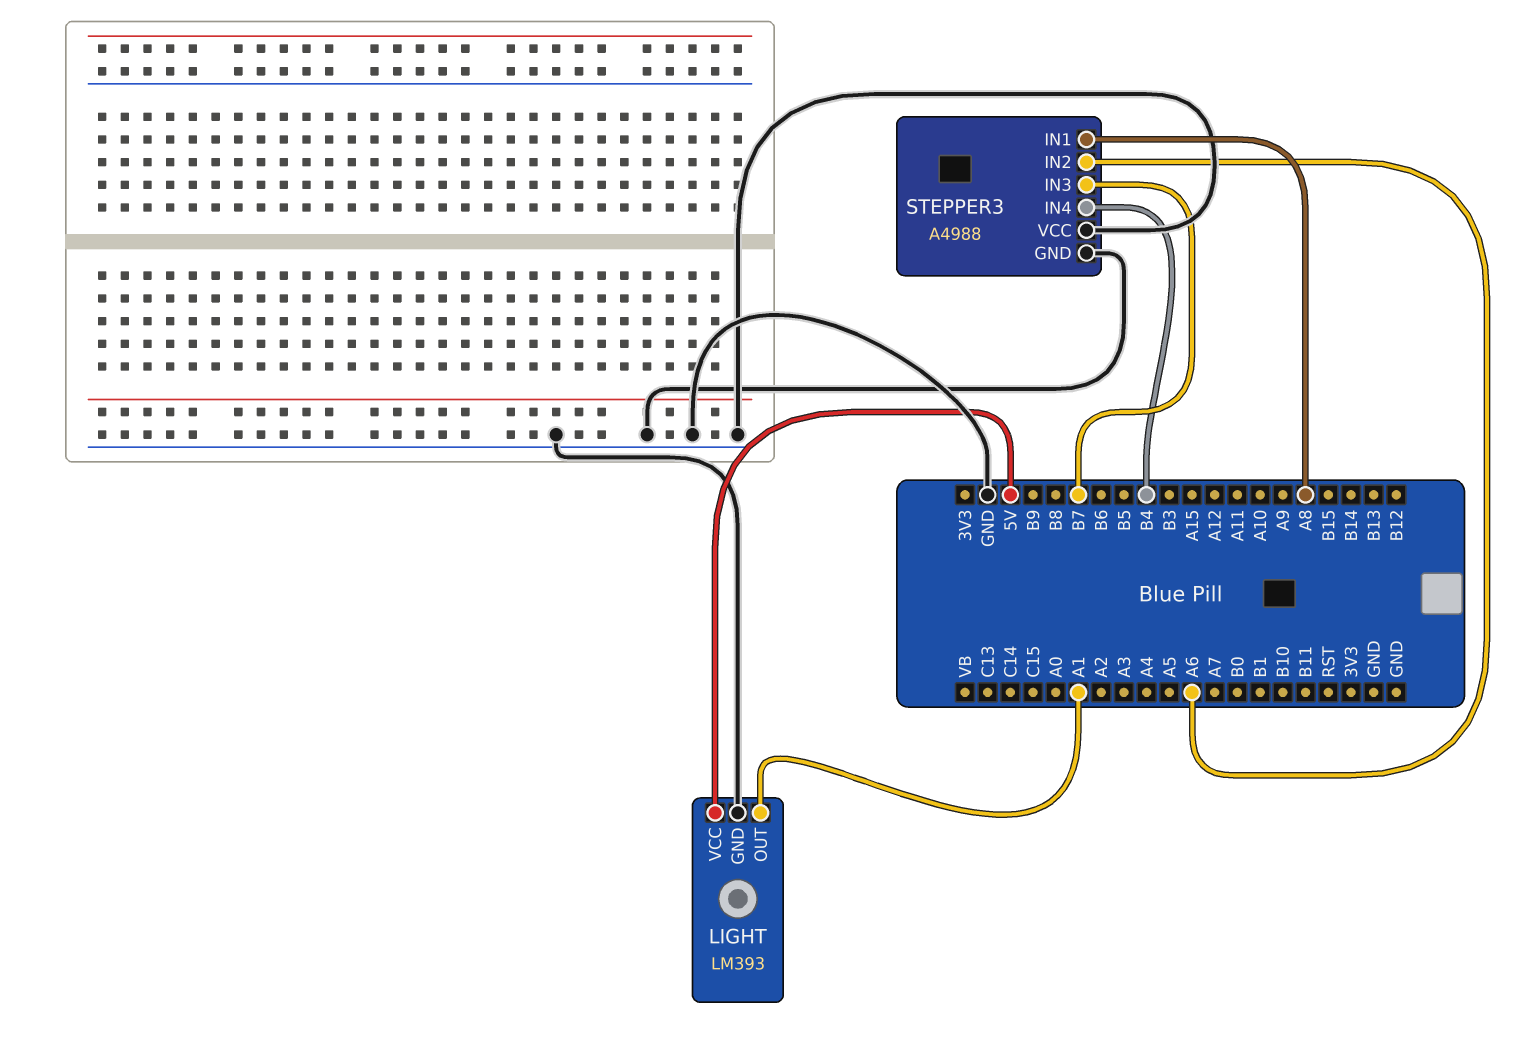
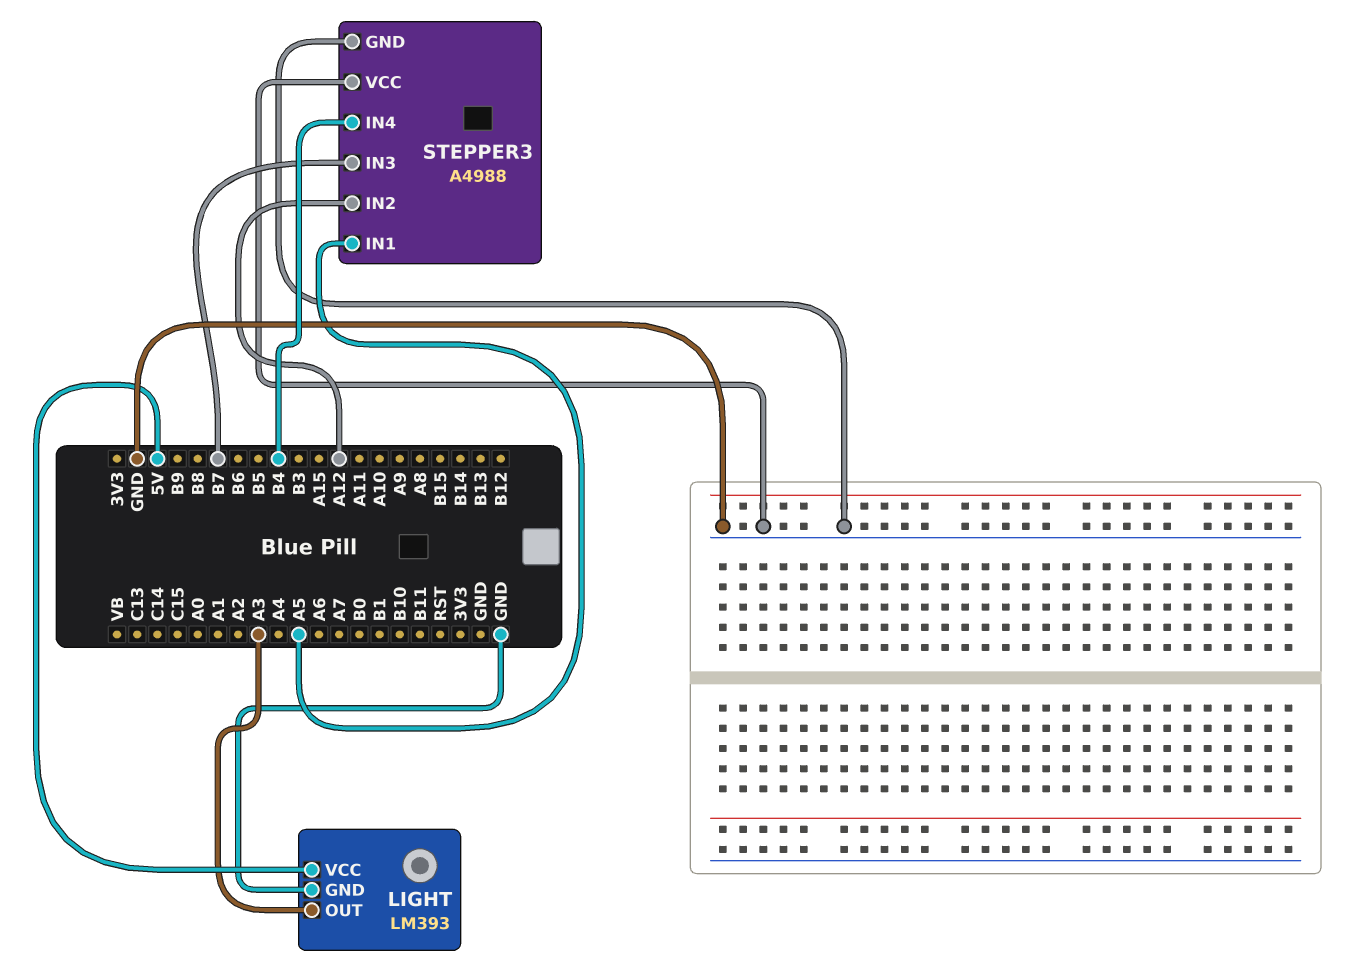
LIGHT pin OUT: A1 -> A3
STEPPER3 pin IN1: A8 -> A5
STEPPER3 pin IN2: A6 -> A12

